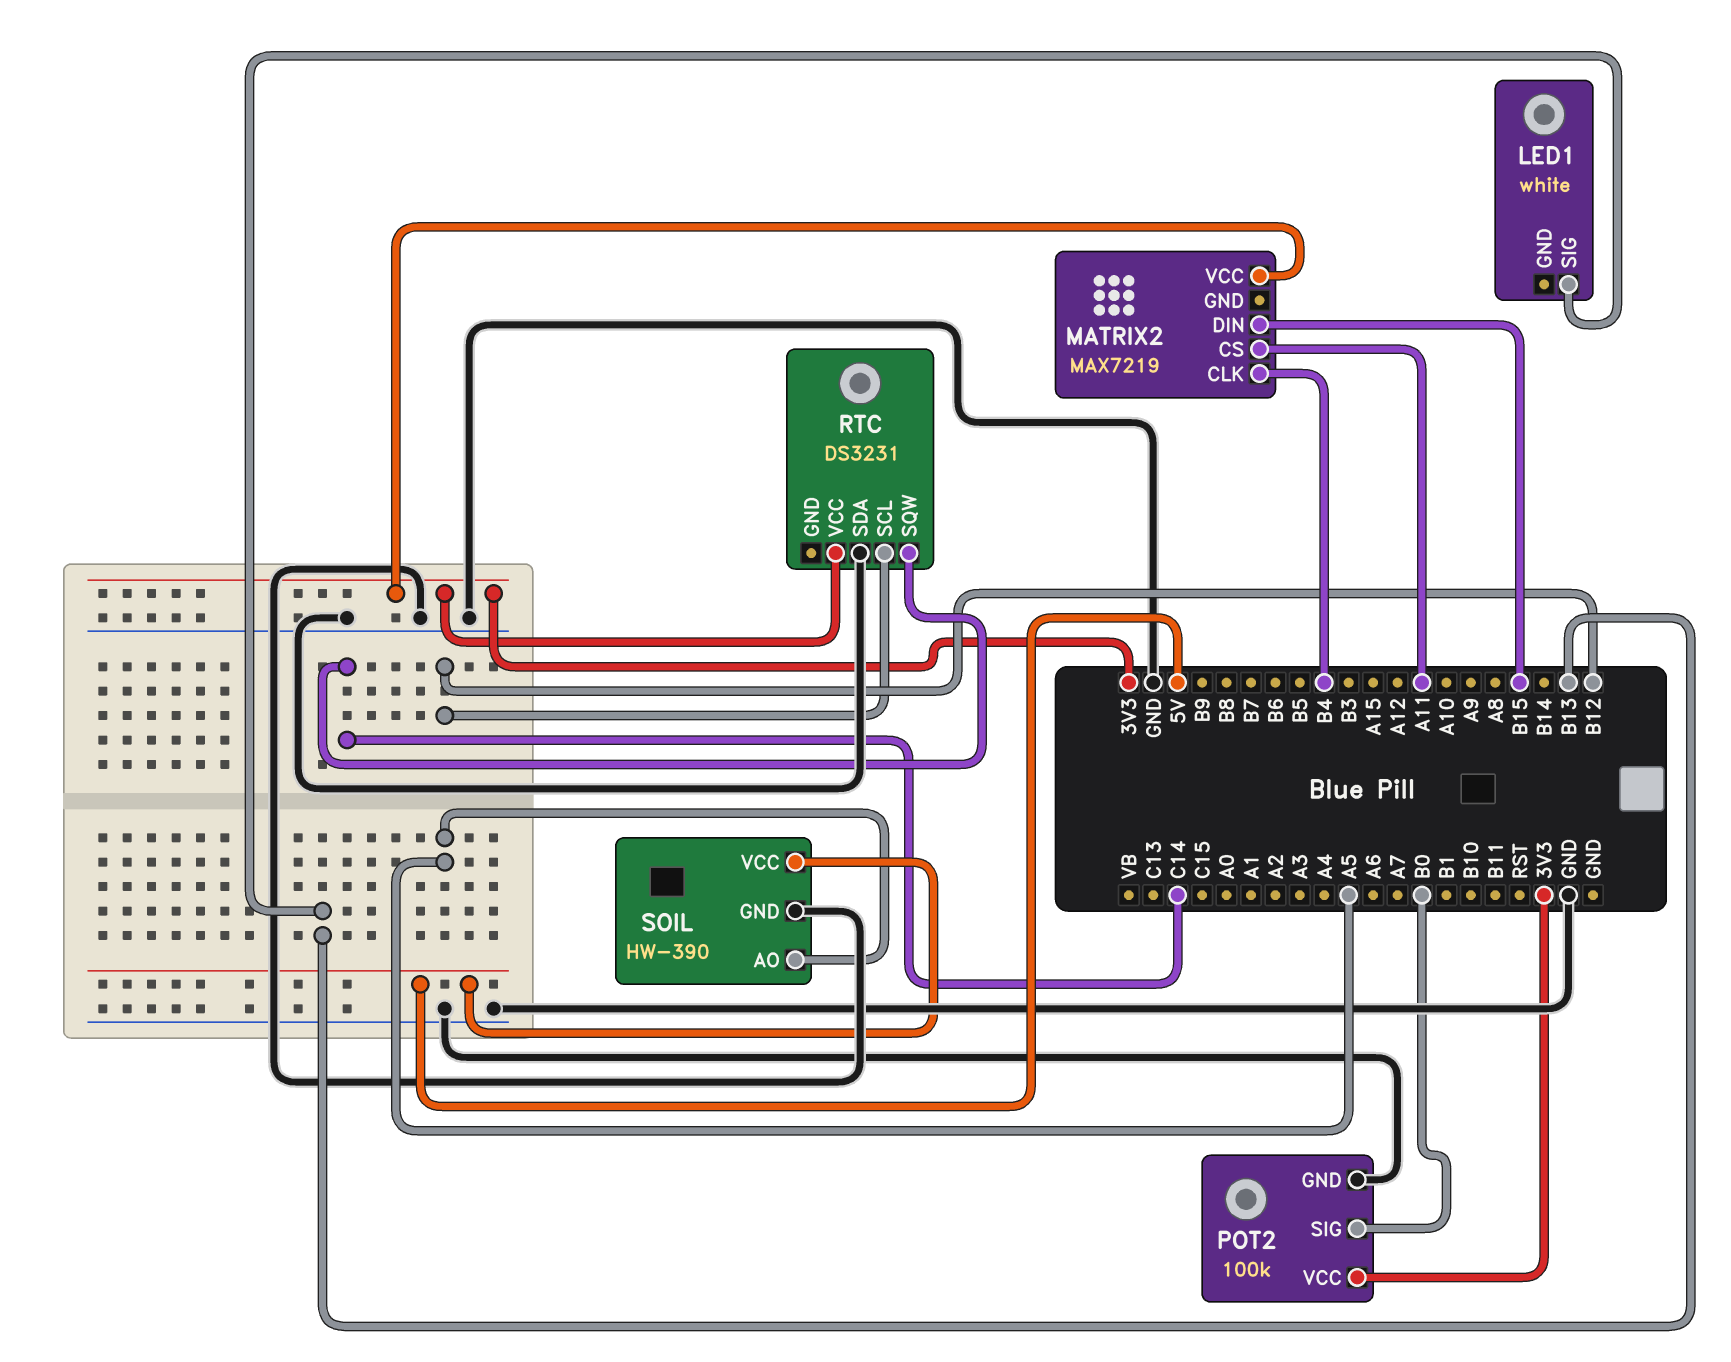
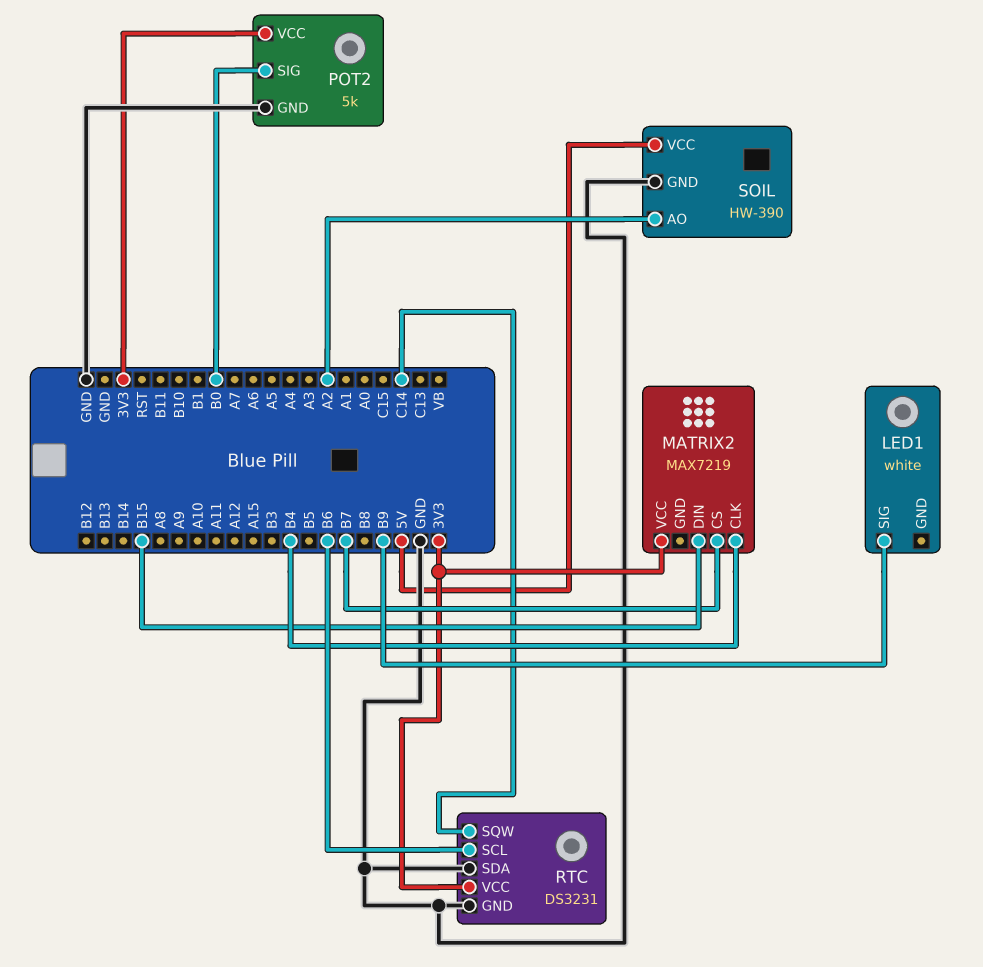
LED1 pin SIG: B13 -> B9
MATRIX2 pin CS: A11 -> B7
POT2: 100k -> 5k
RTC pin GND: none -> GND
RTC pin SCL: B12 -> B6
SOIL pin AO: A5 -> A2

